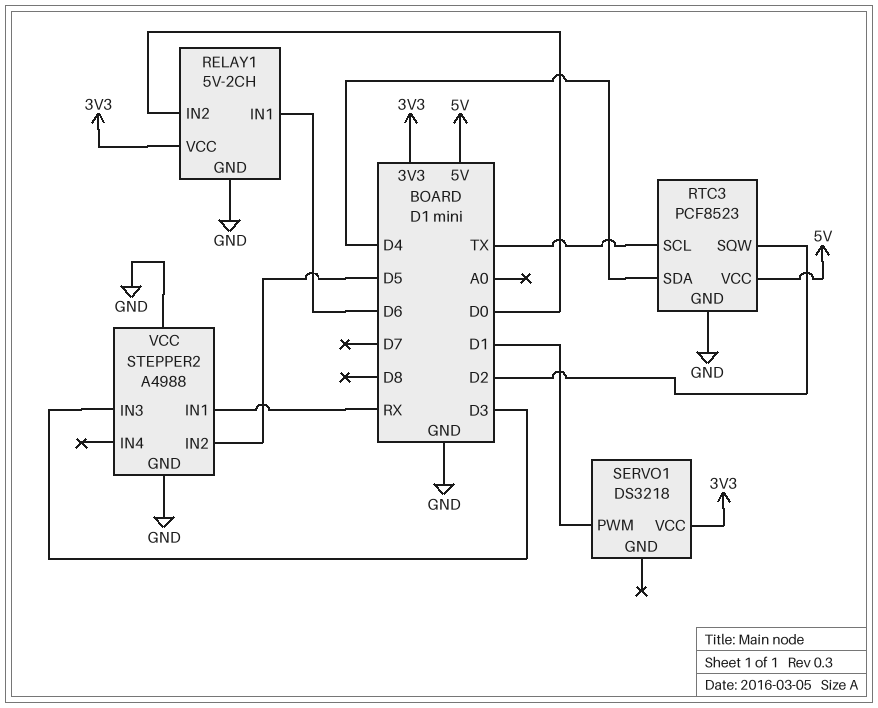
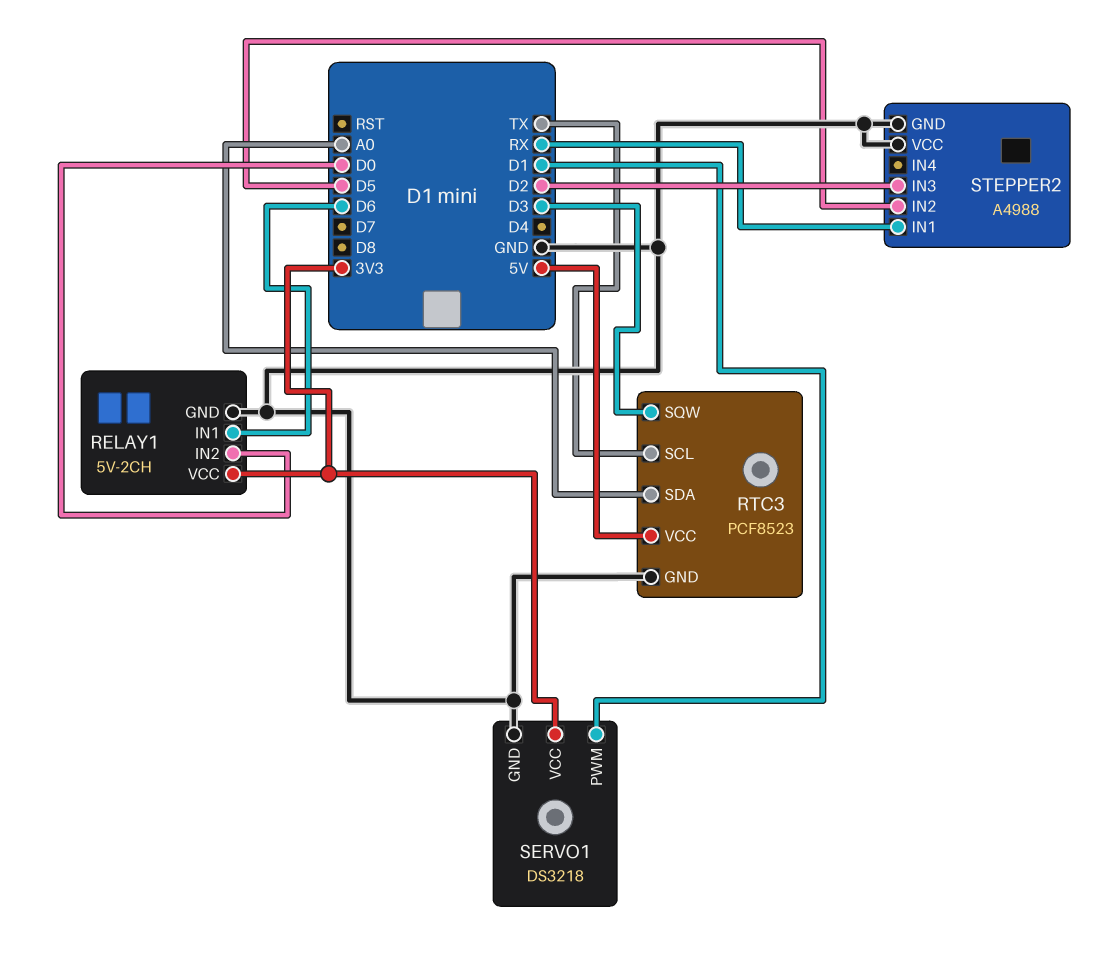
RTC3 pin SDA: D4 -> A0
RTC3 pin SQW: D2 -> D3
SERVO1 pin GND: none -> GND
STEPPER2 pin IN3: D3 -> D2

